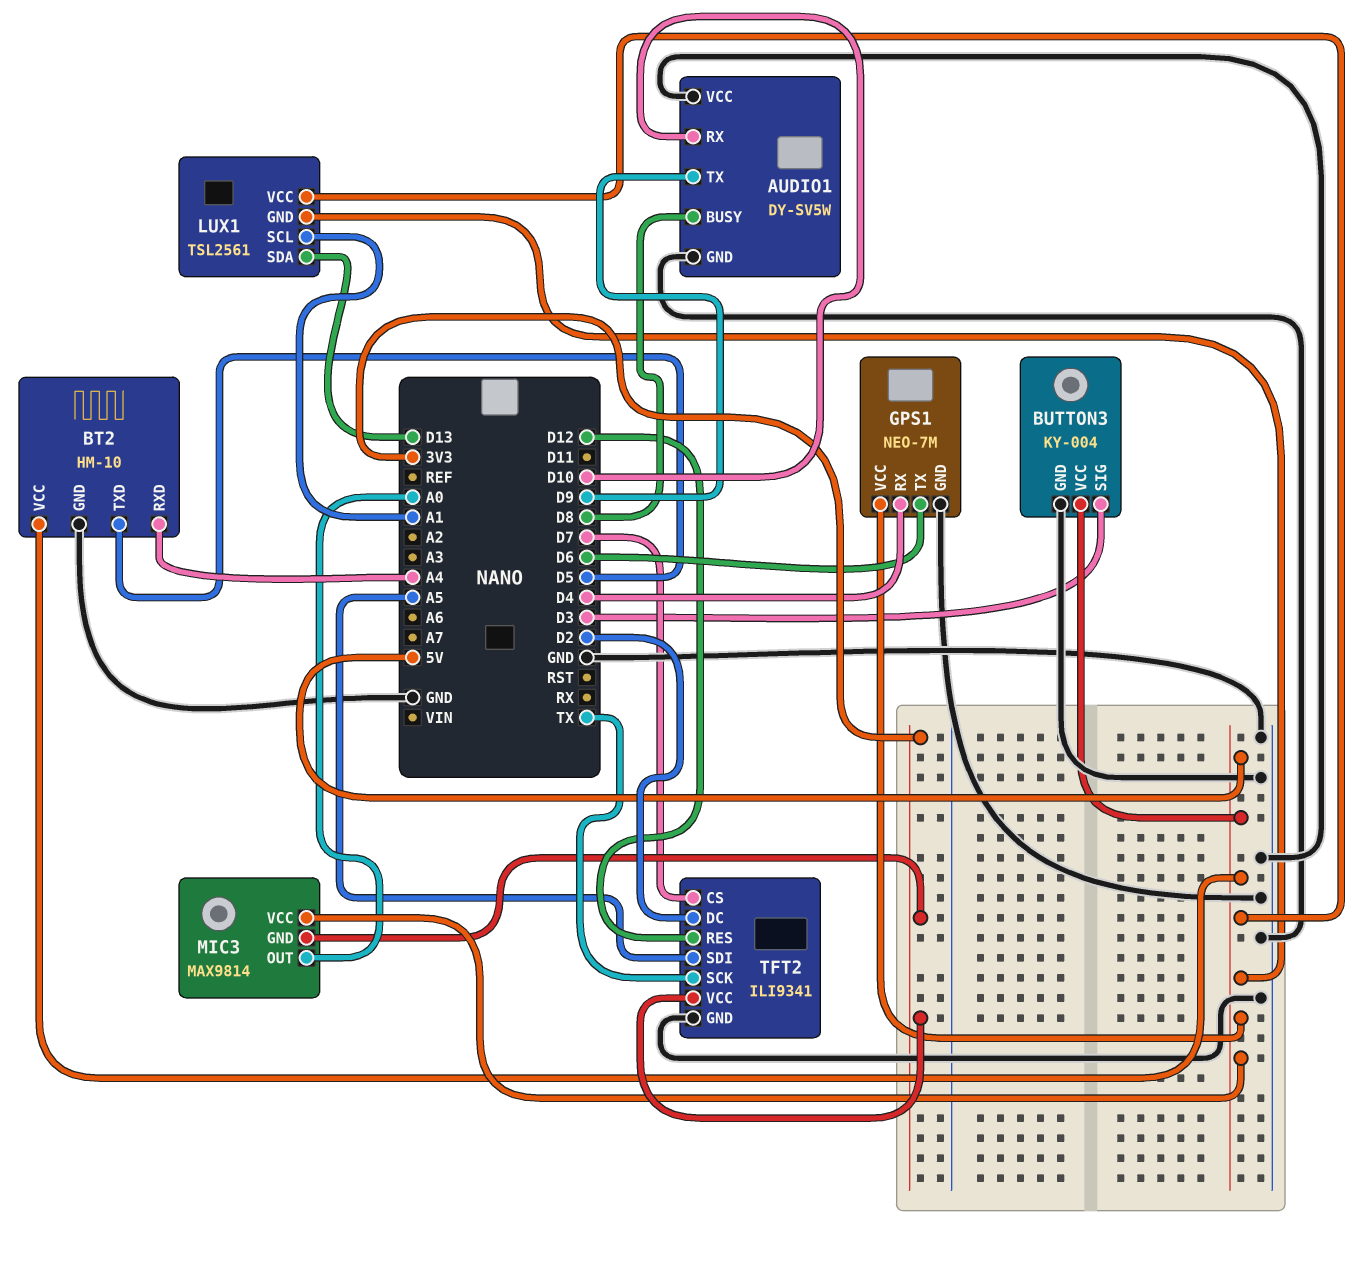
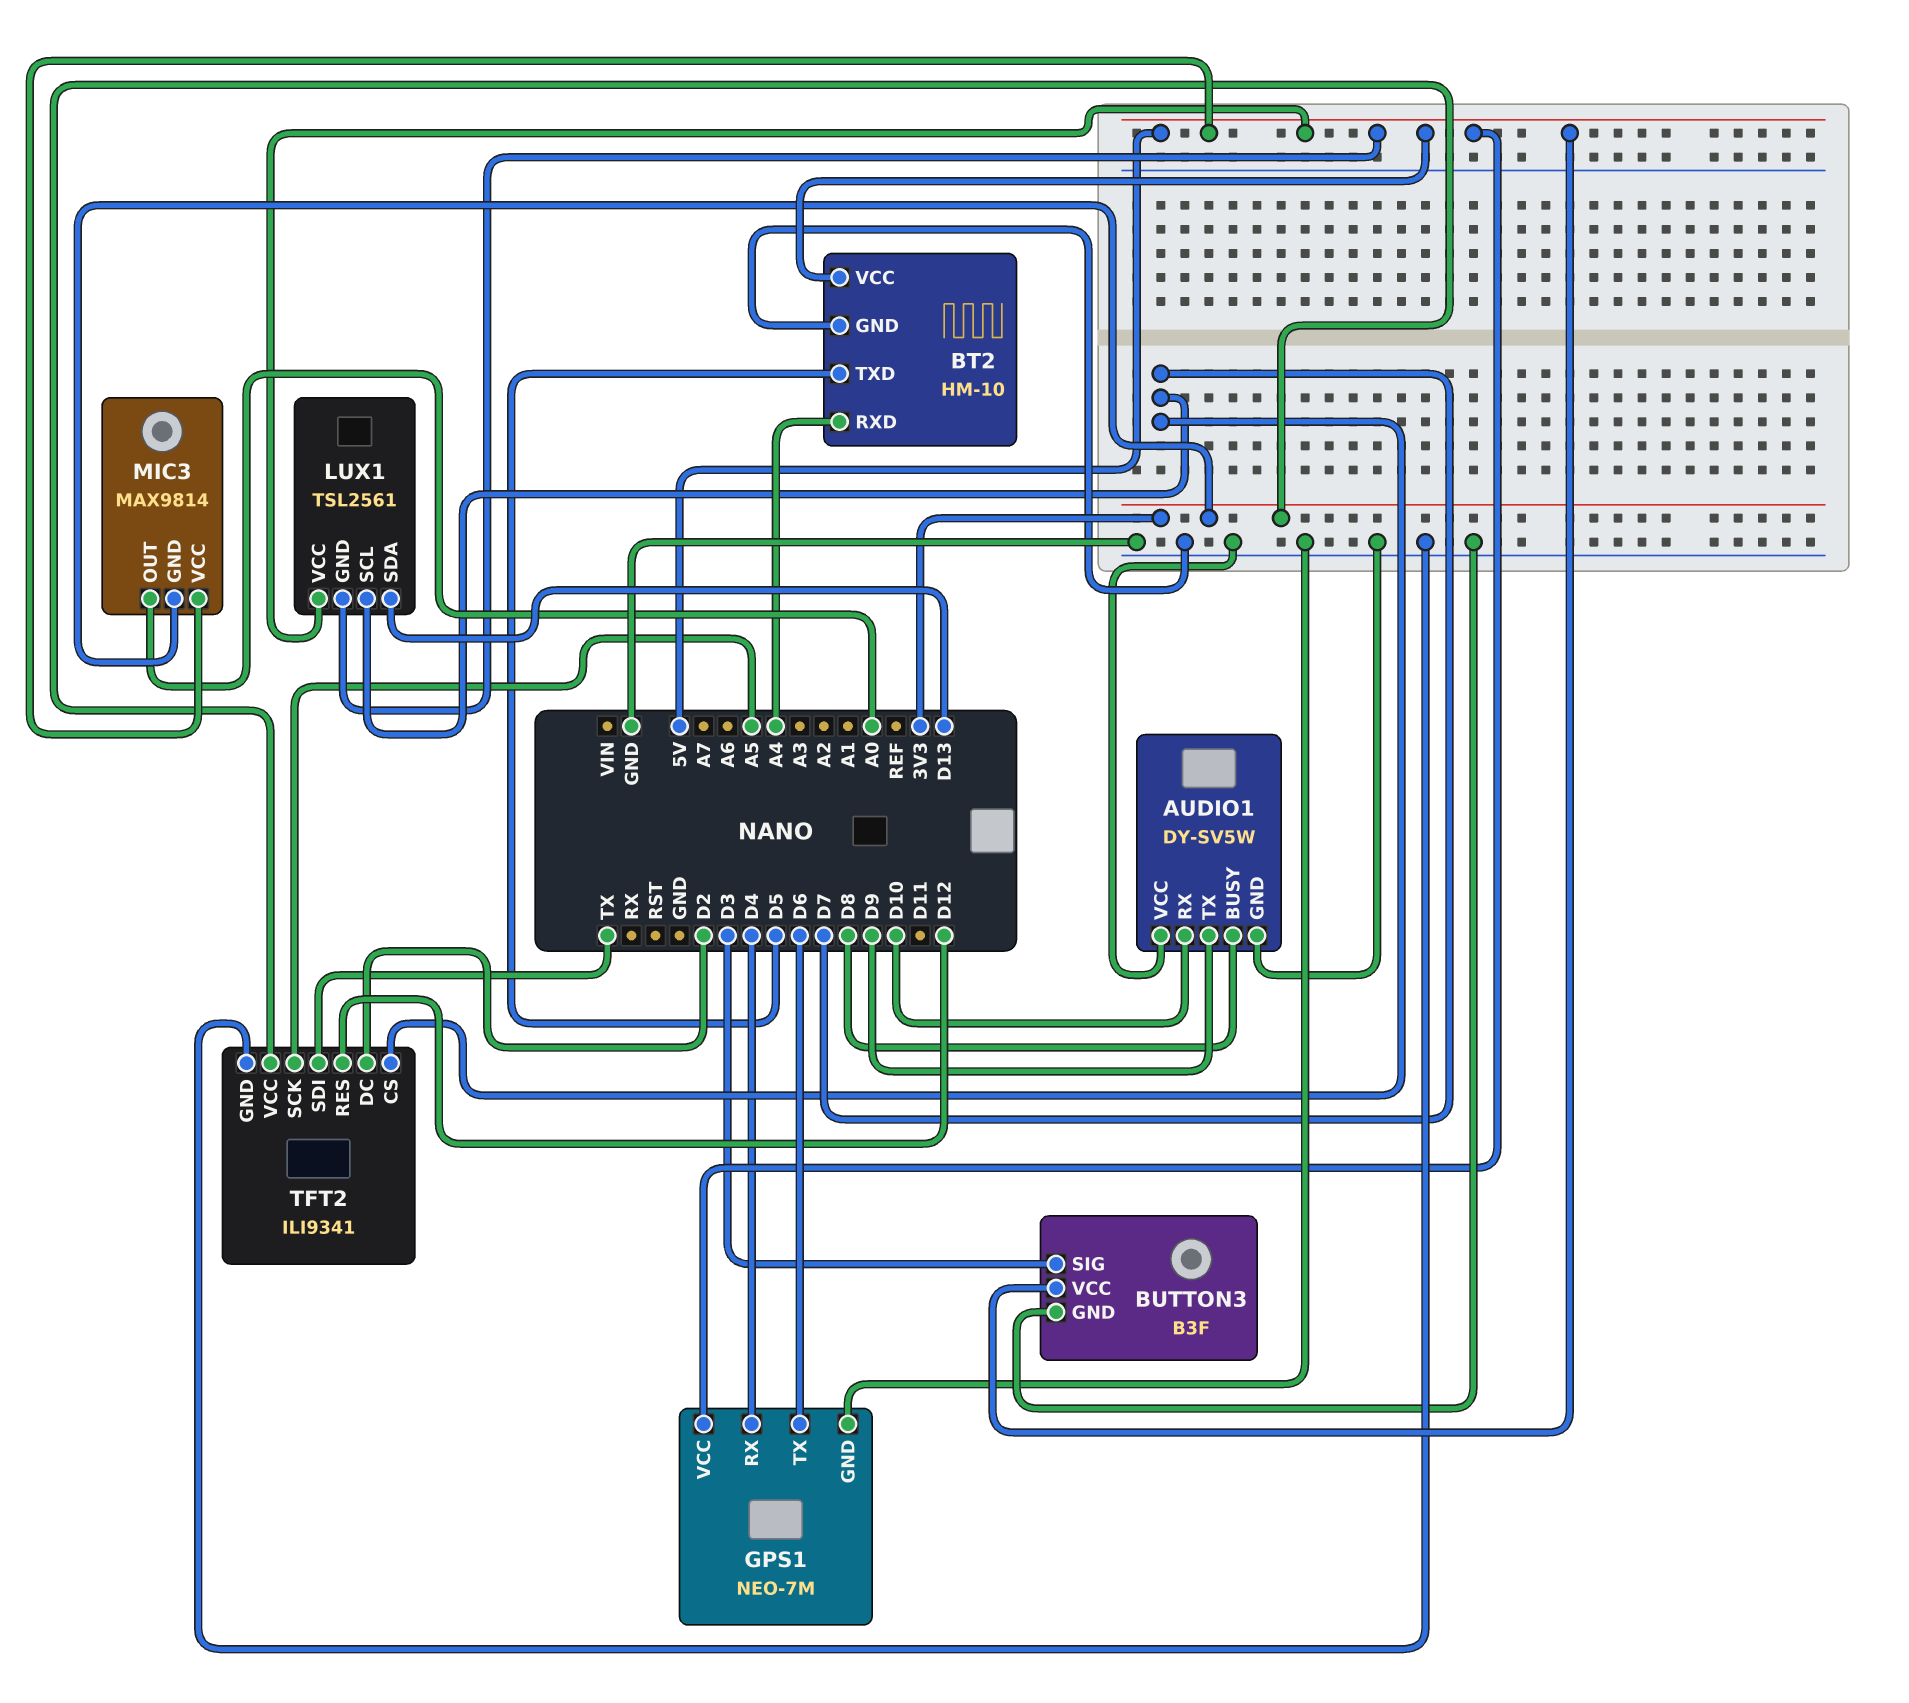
BUTTON3: KY-004 -> B3F
LUX1 pin SCL: A1 -> D7
TFT2 pin SCK: TX -> A5
TFT2 pin SDI: A5 -> TX

